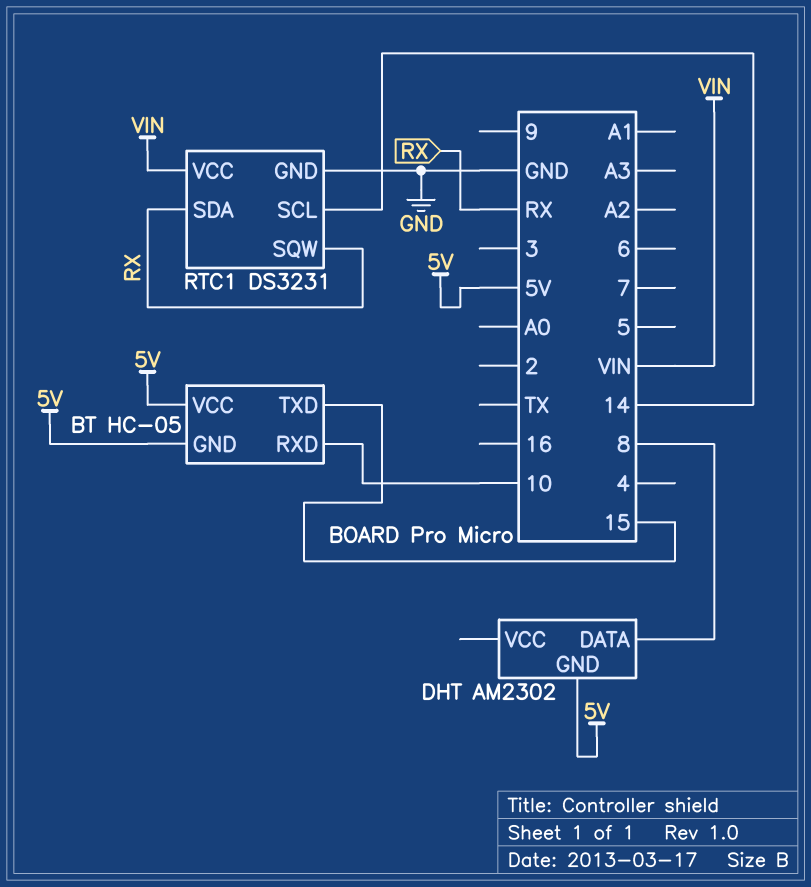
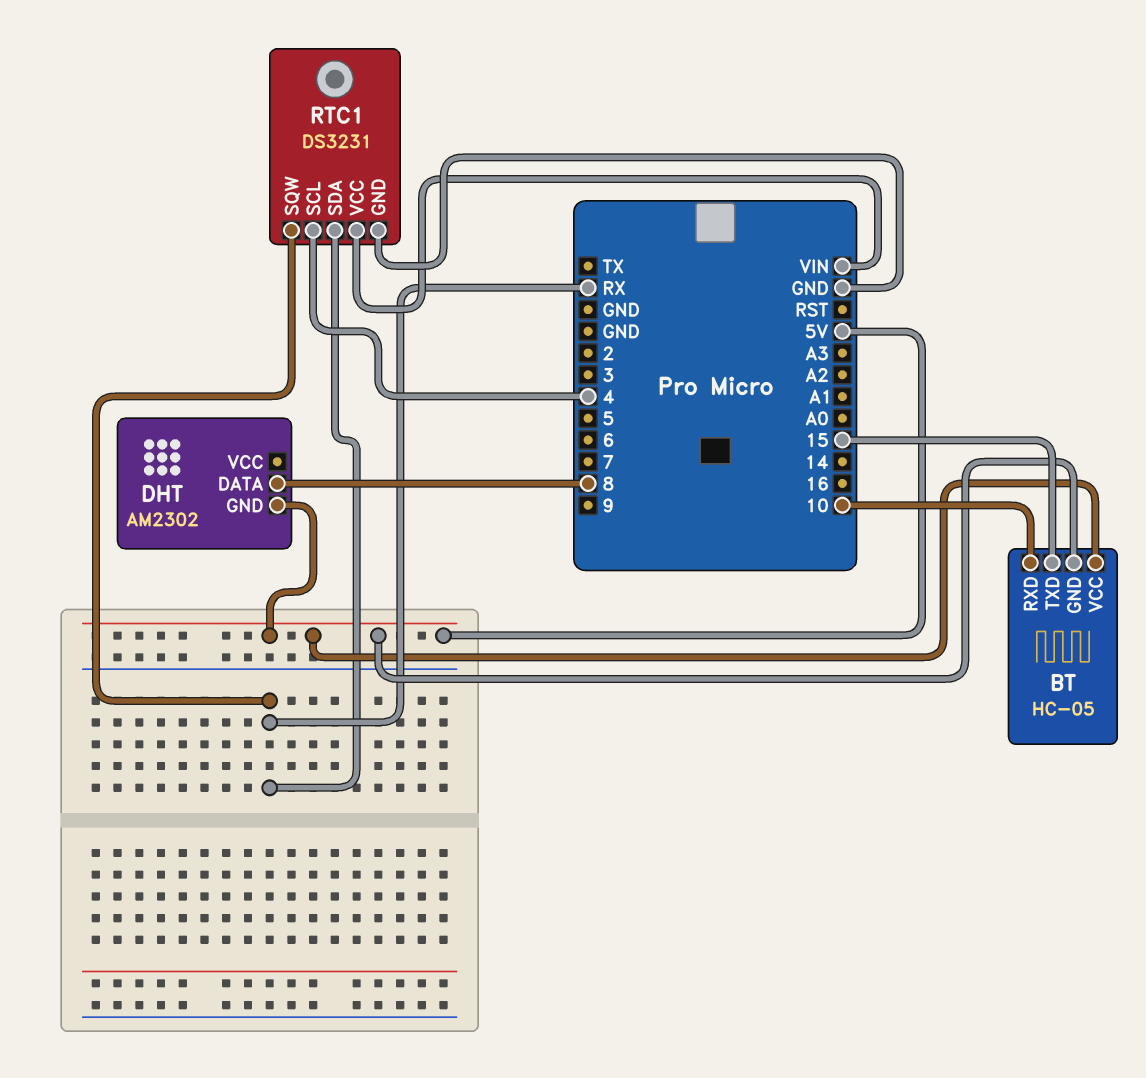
RTC1 pin SCL: 14 -> 4

